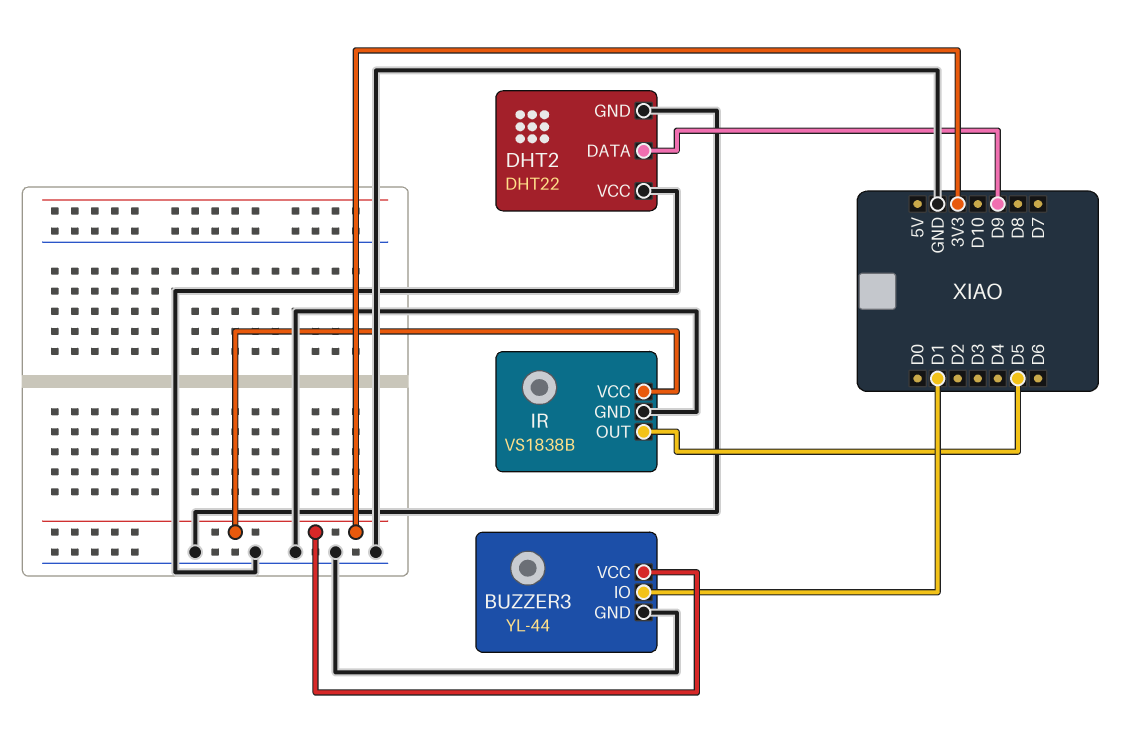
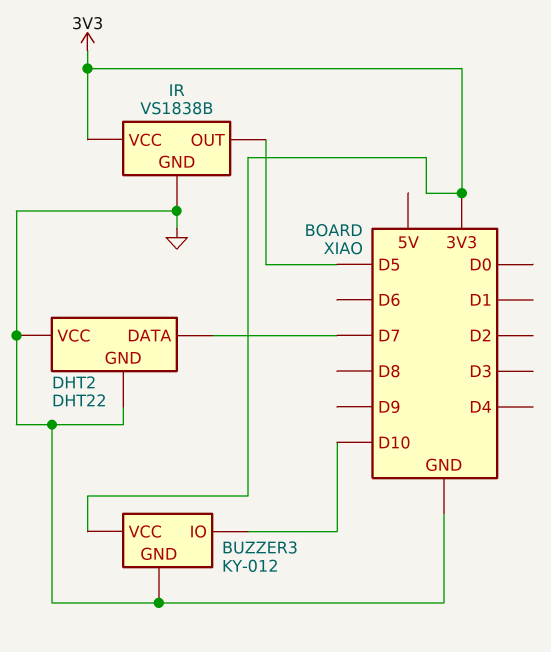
BUZZER3: YL-44 -> KY-012
BUZZER3 pin IO: D1 -> D10
DHT2 pin DATA: D9 -> D7

